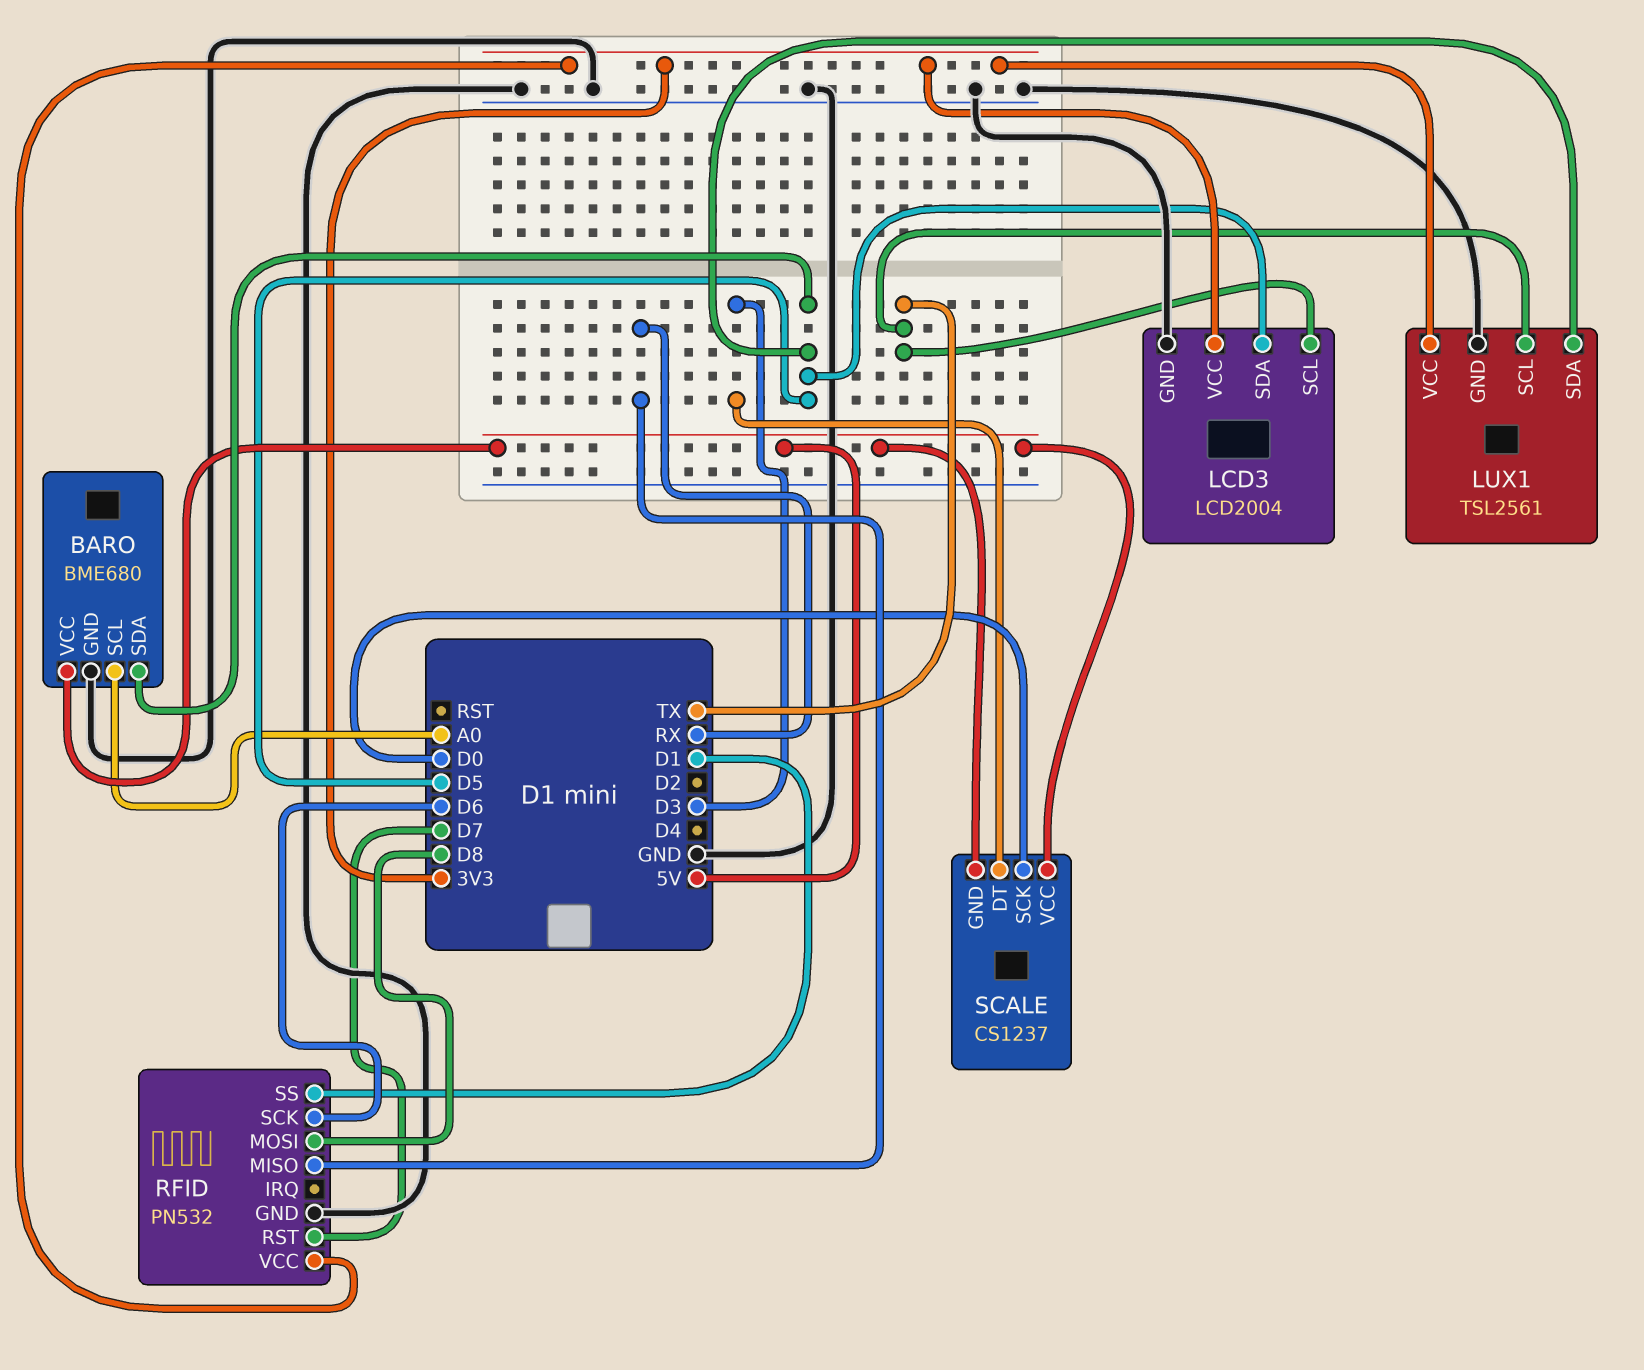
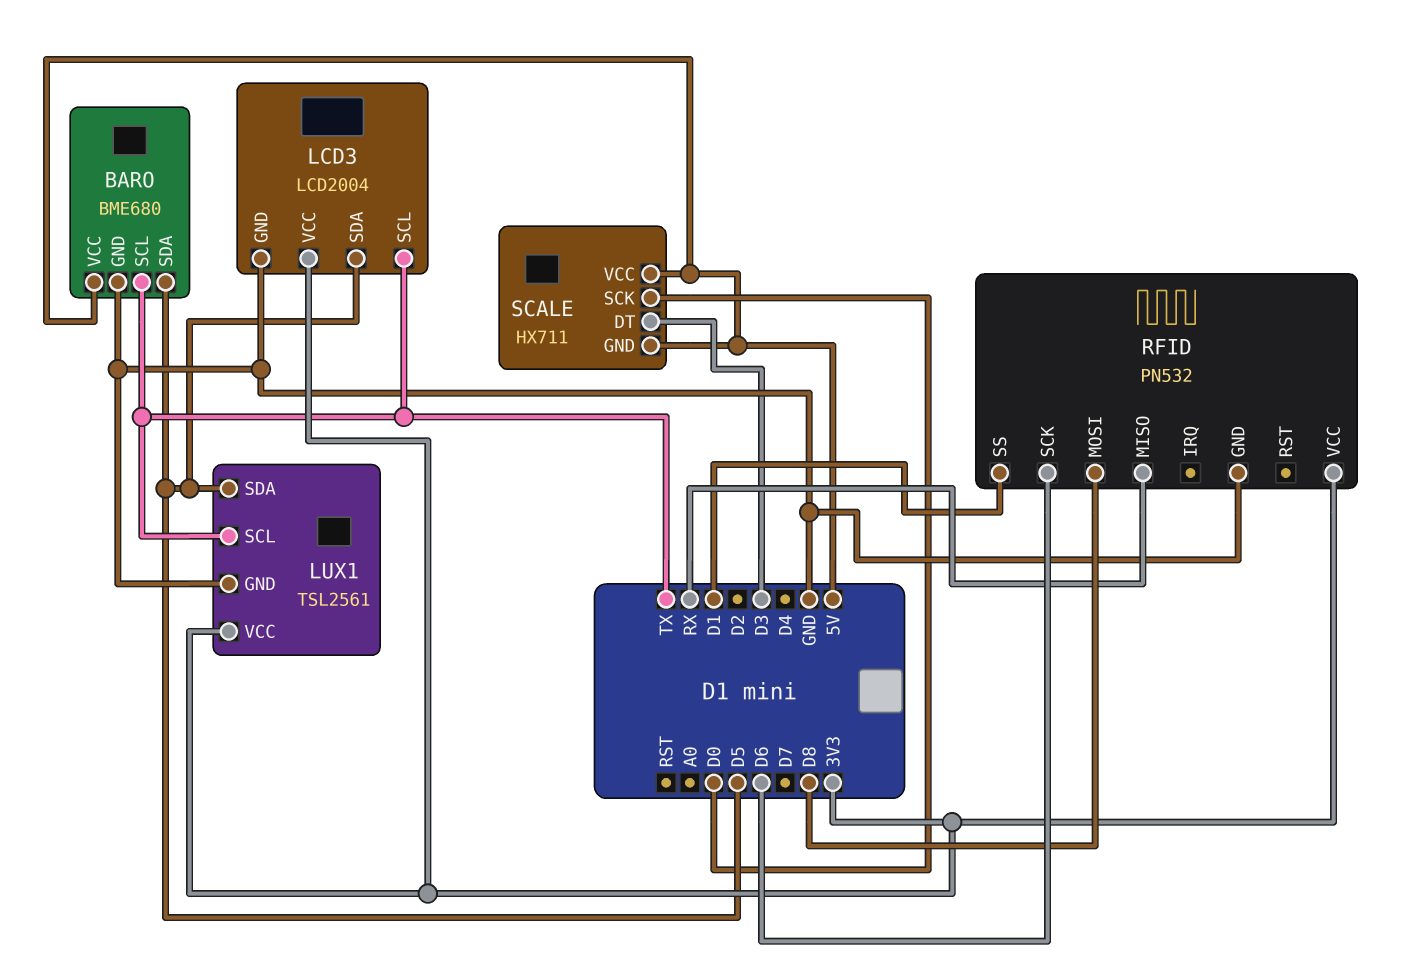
BARO pin SCL: A0 -> TX
RFID pin RST: D7 -> none
SCALE: CS1237 -> HX711

